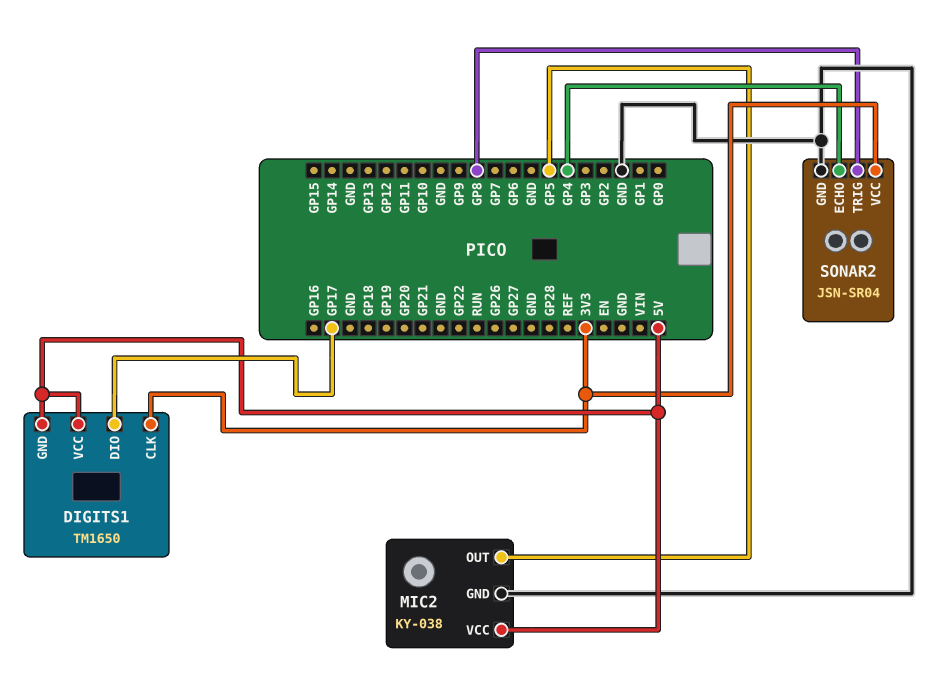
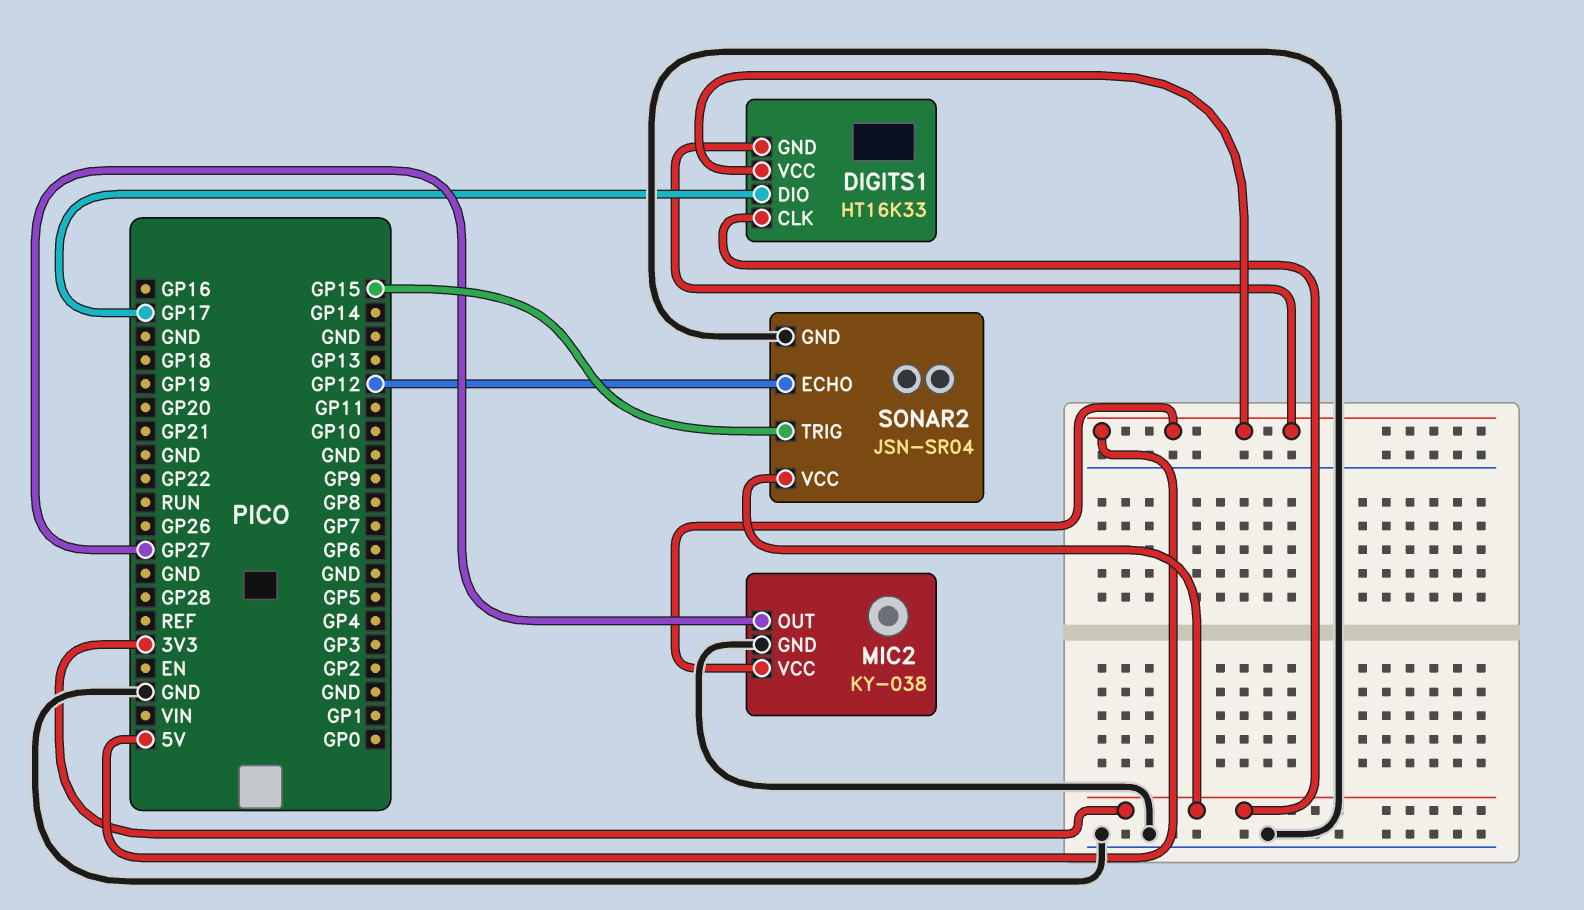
DIGITS1: TM1650 -> HT16K33
MIC2 pin OUT: GP5 -> GP27
SONAR2 pin ECHO: GP4 -> GP12
SONAR2 pin TRIG: GP8 -> GP15

